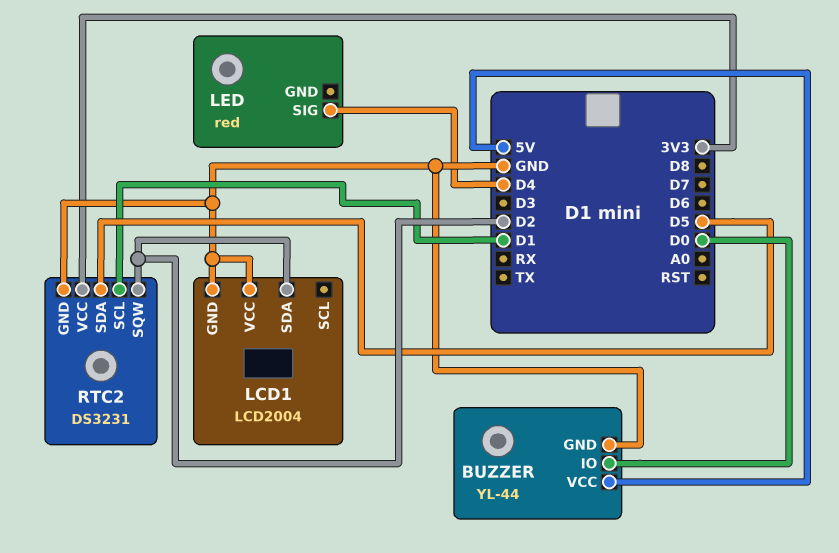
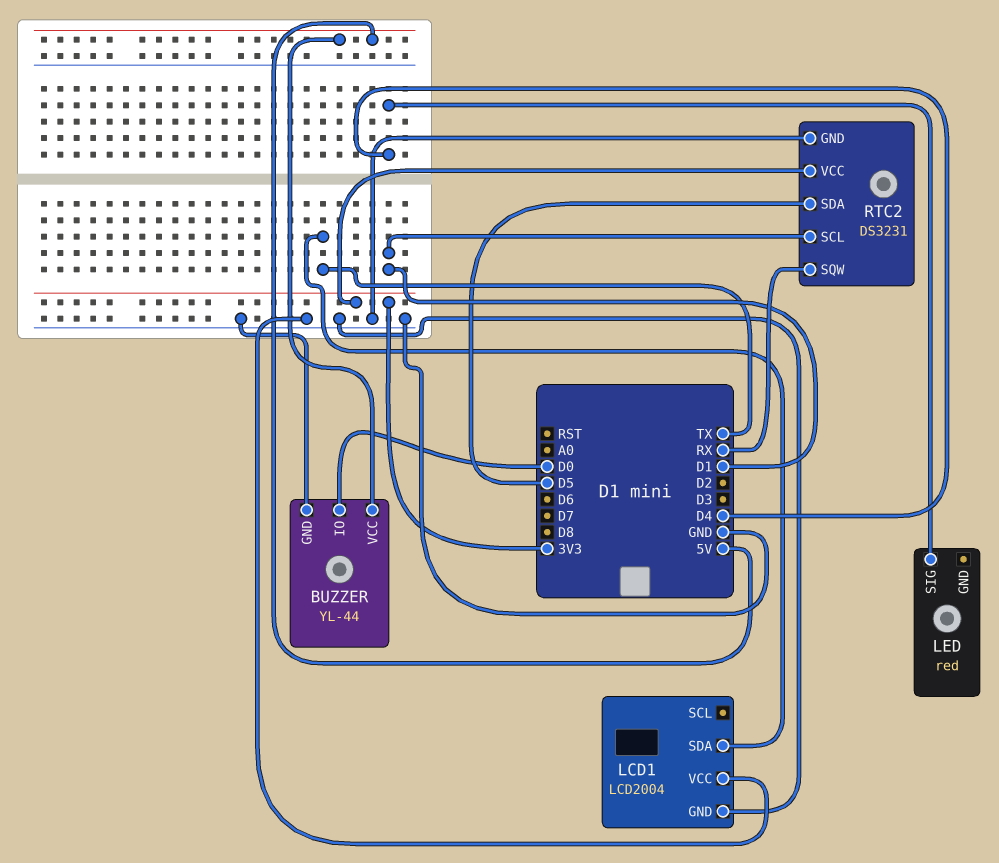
LCD1 pin SDA: D2 -> TX
RTC2 pin SQW: D2 -> RX

